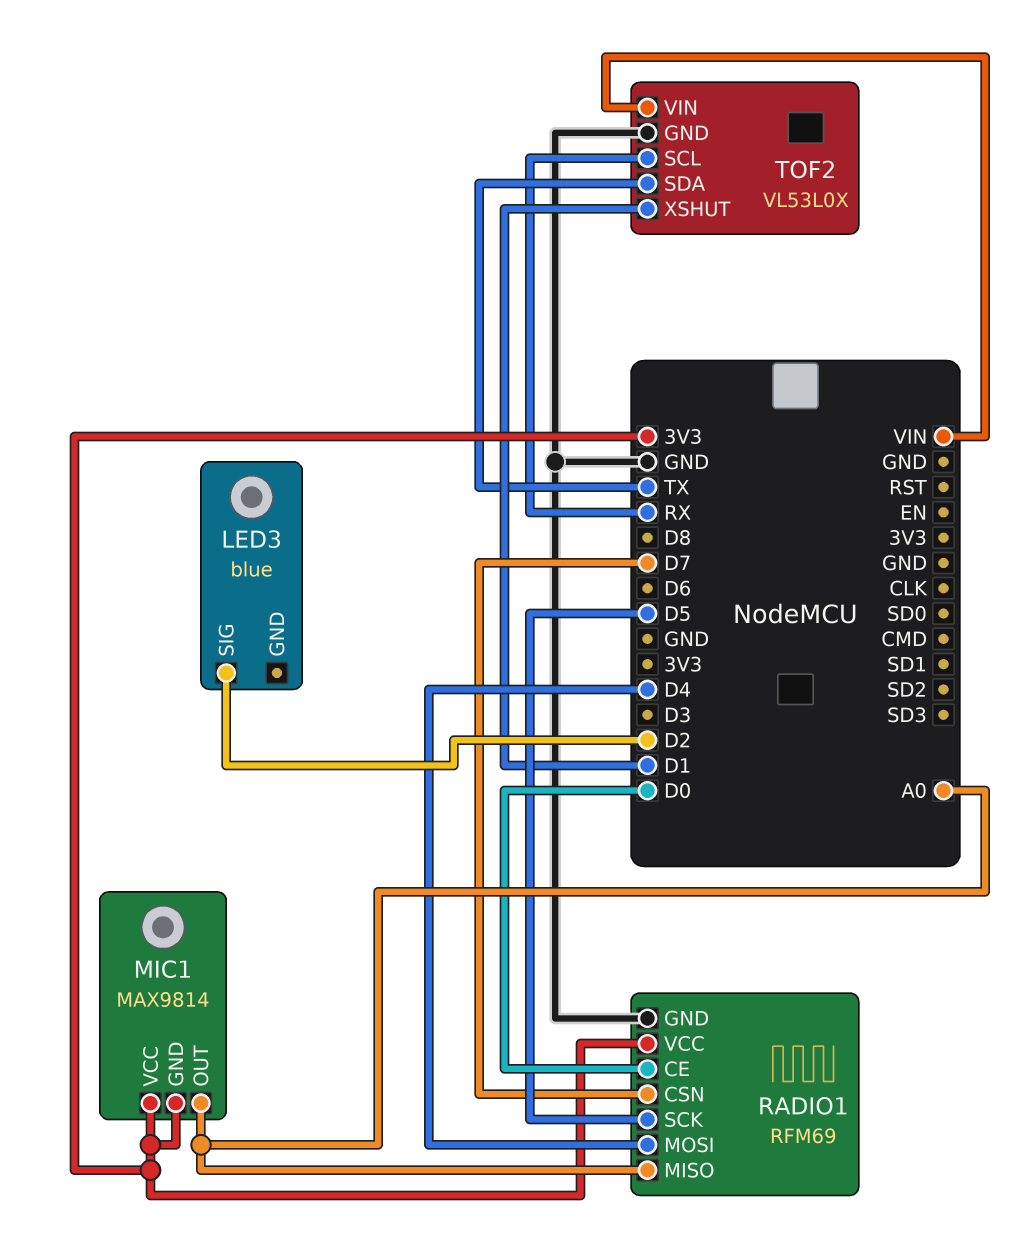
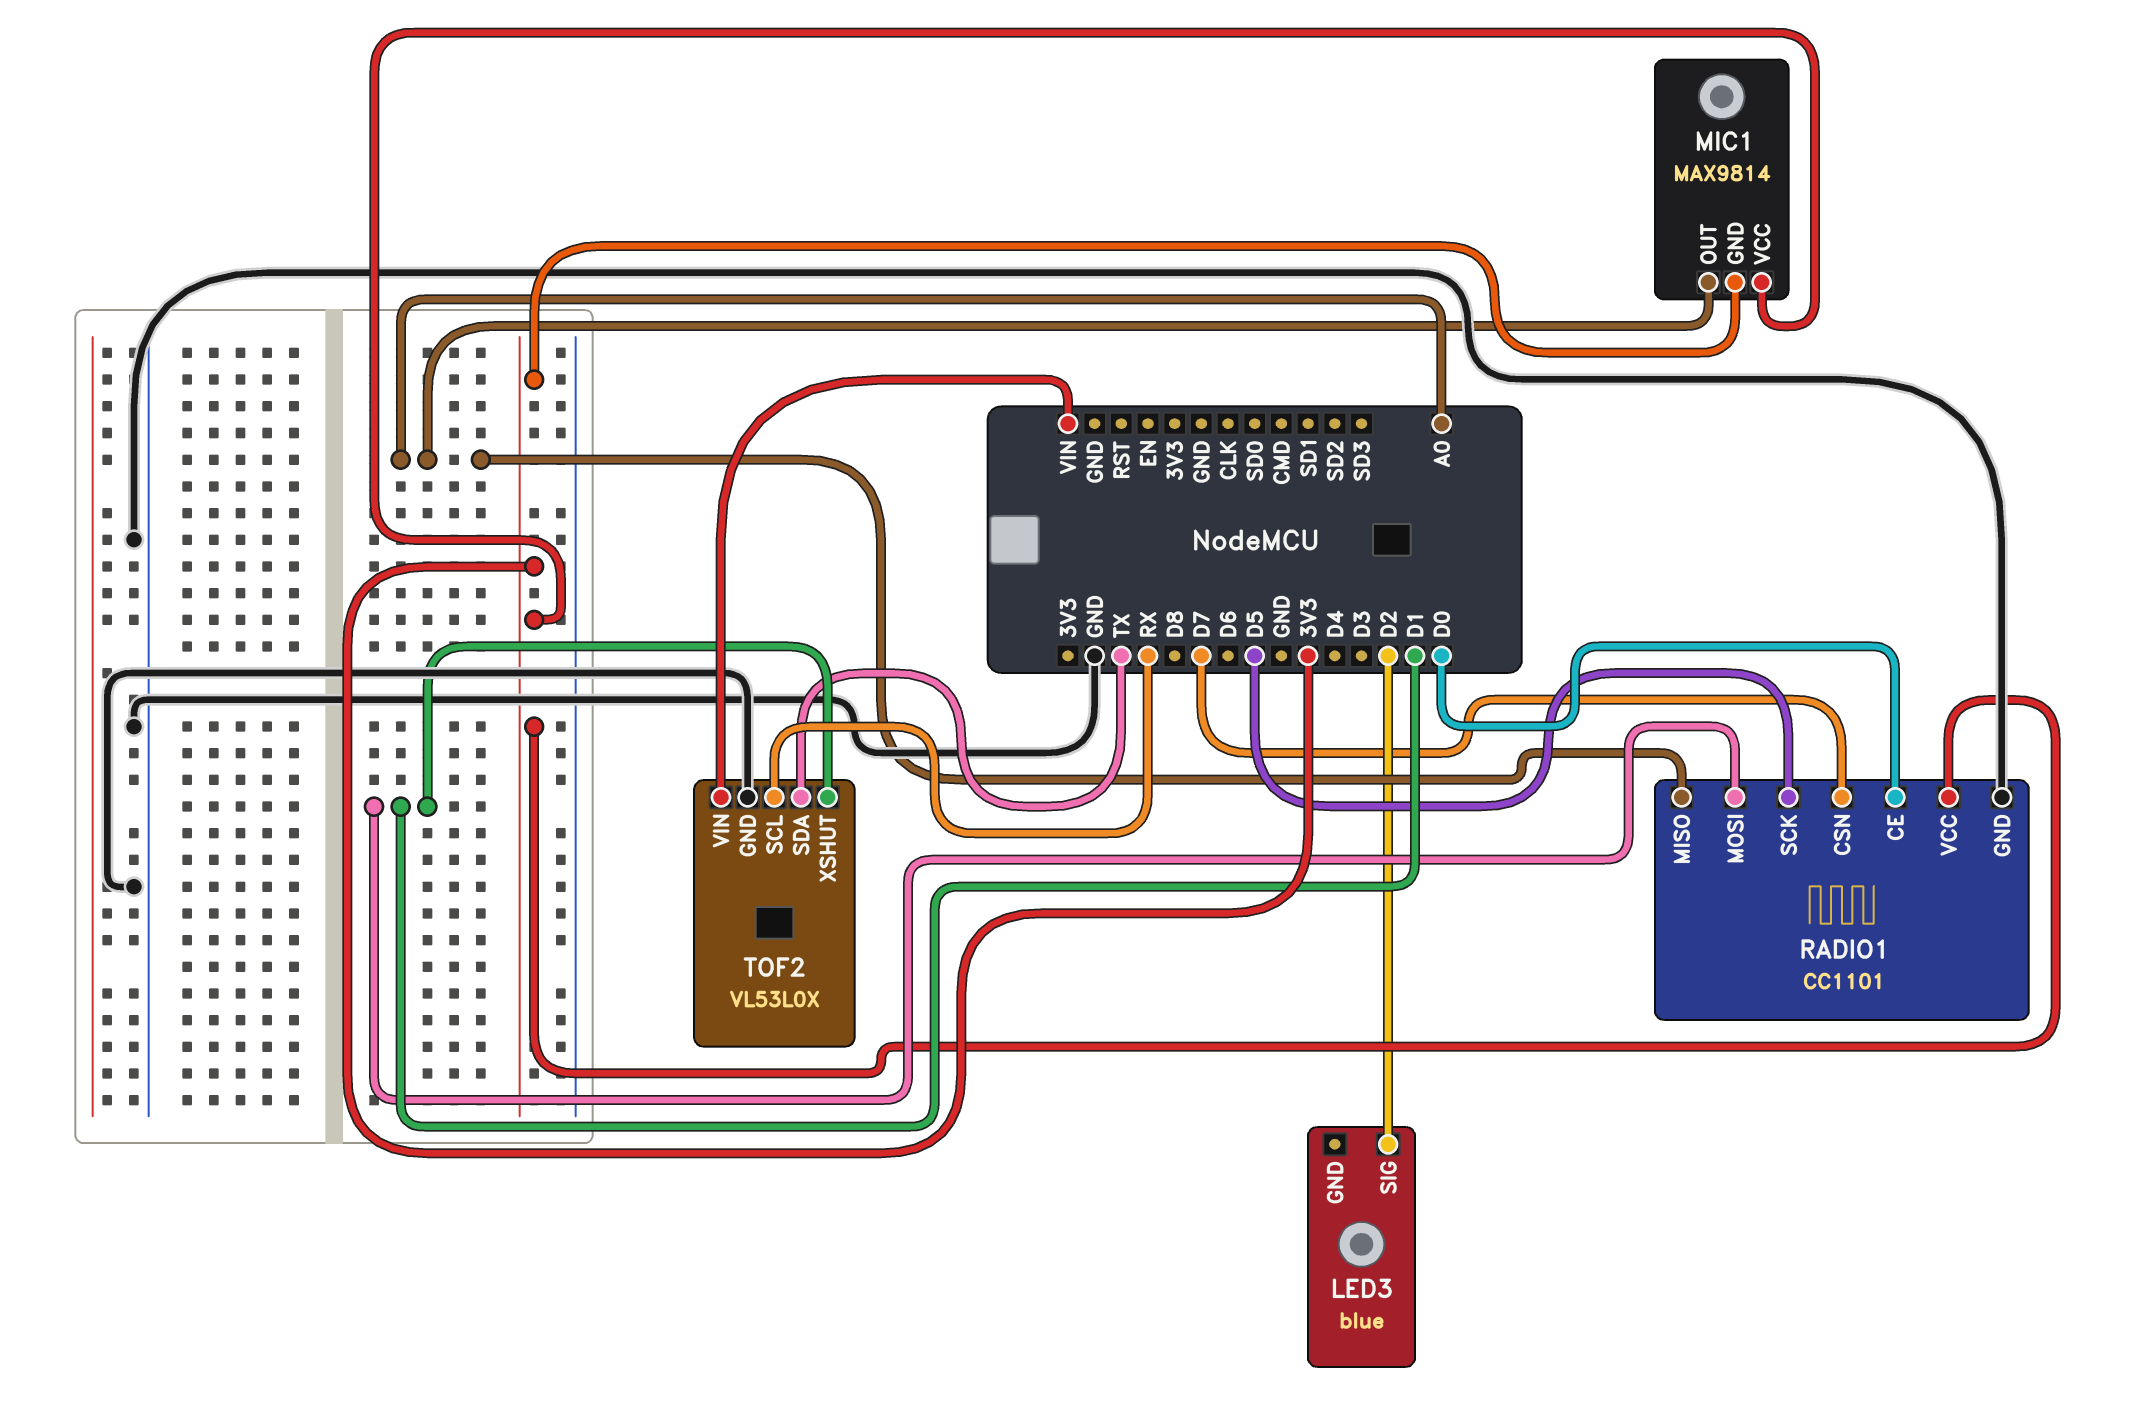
RADIO1: RFM69 -> CC1101
RADIO1 pin MOSI: D4 -> D1

